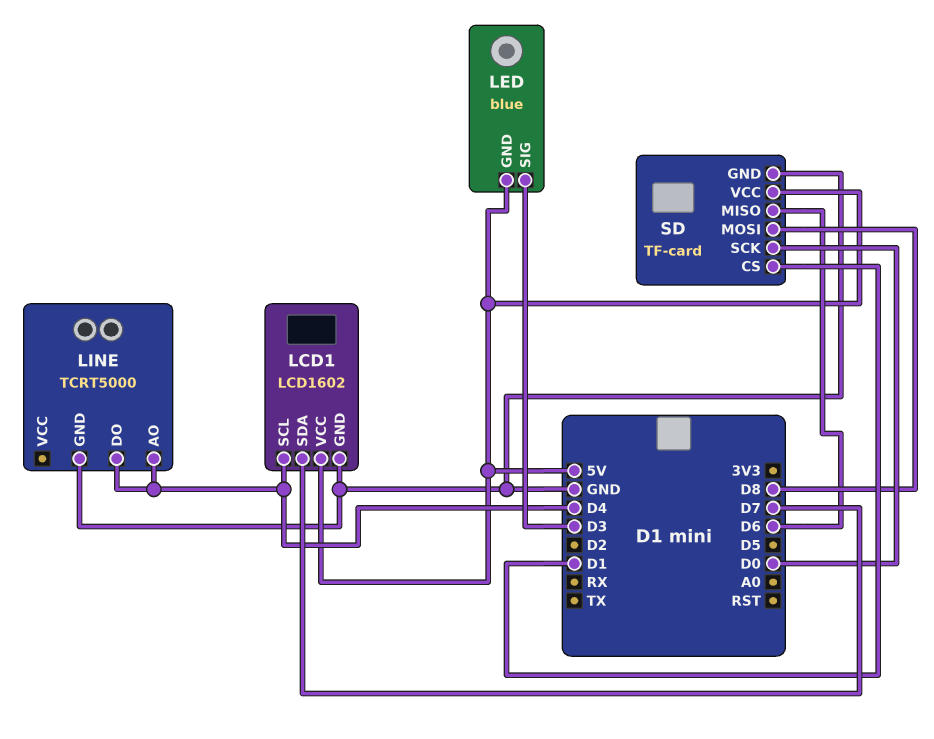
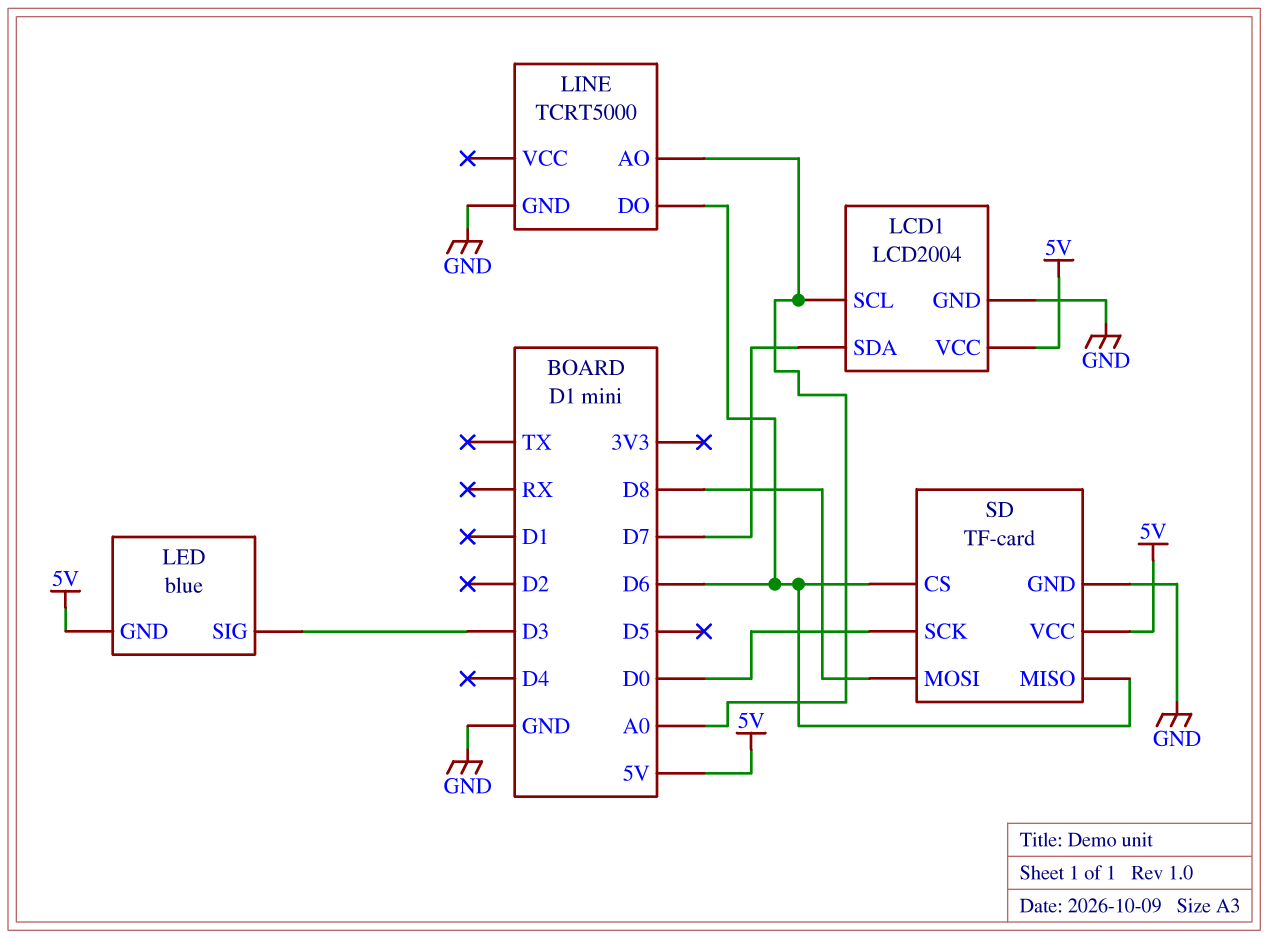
LCD1: LCD1602 -> LCD2004
LCD1 pin SCL: D4 -> A0
LINE pin AO: D4 -> A0
LINE pin DO: D4 -> D6
SD pin CS: D1 -> D6

